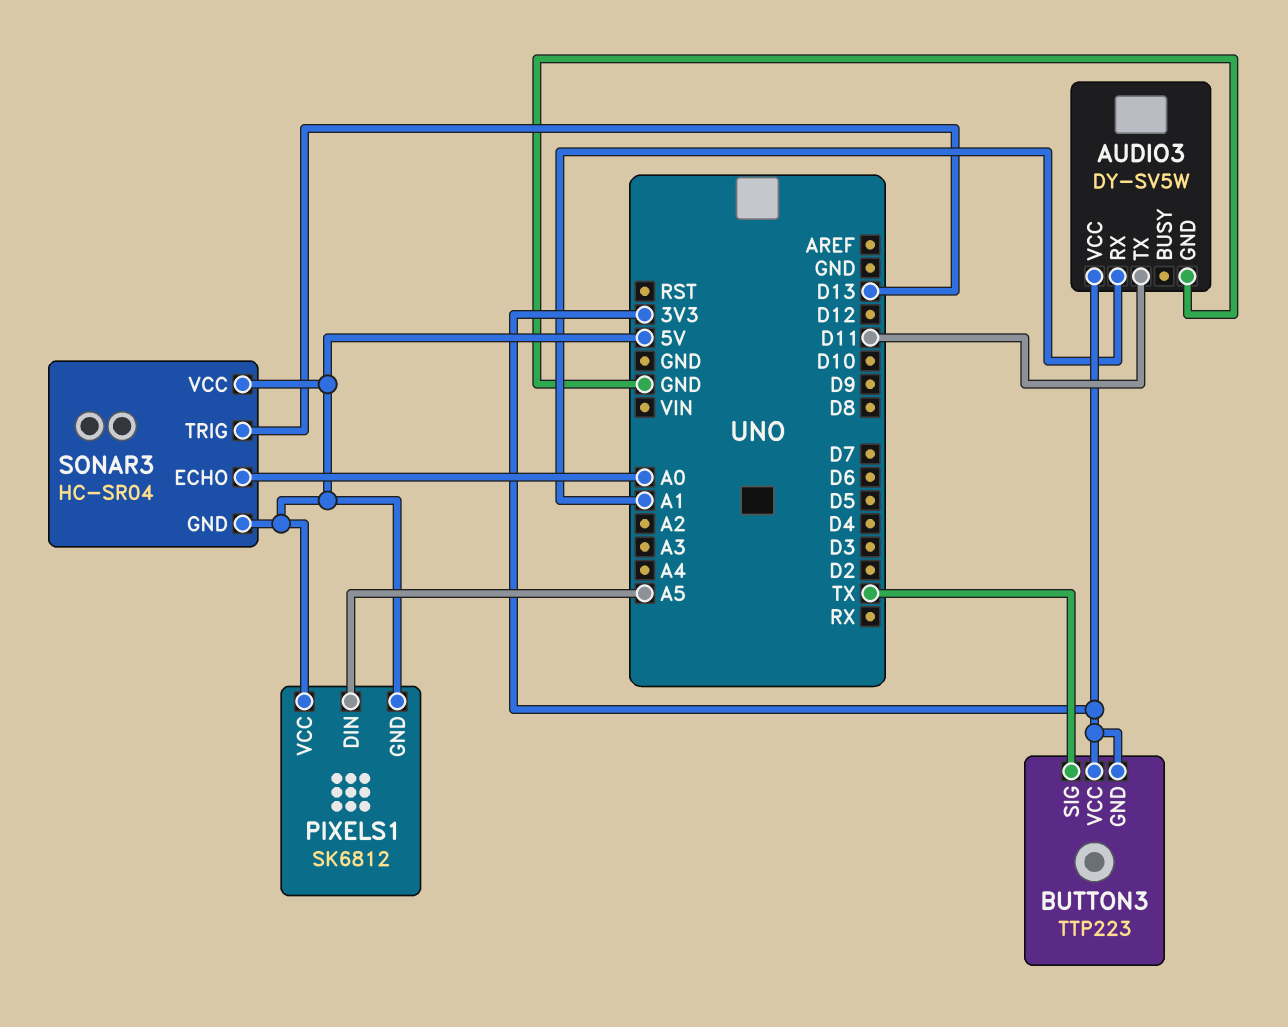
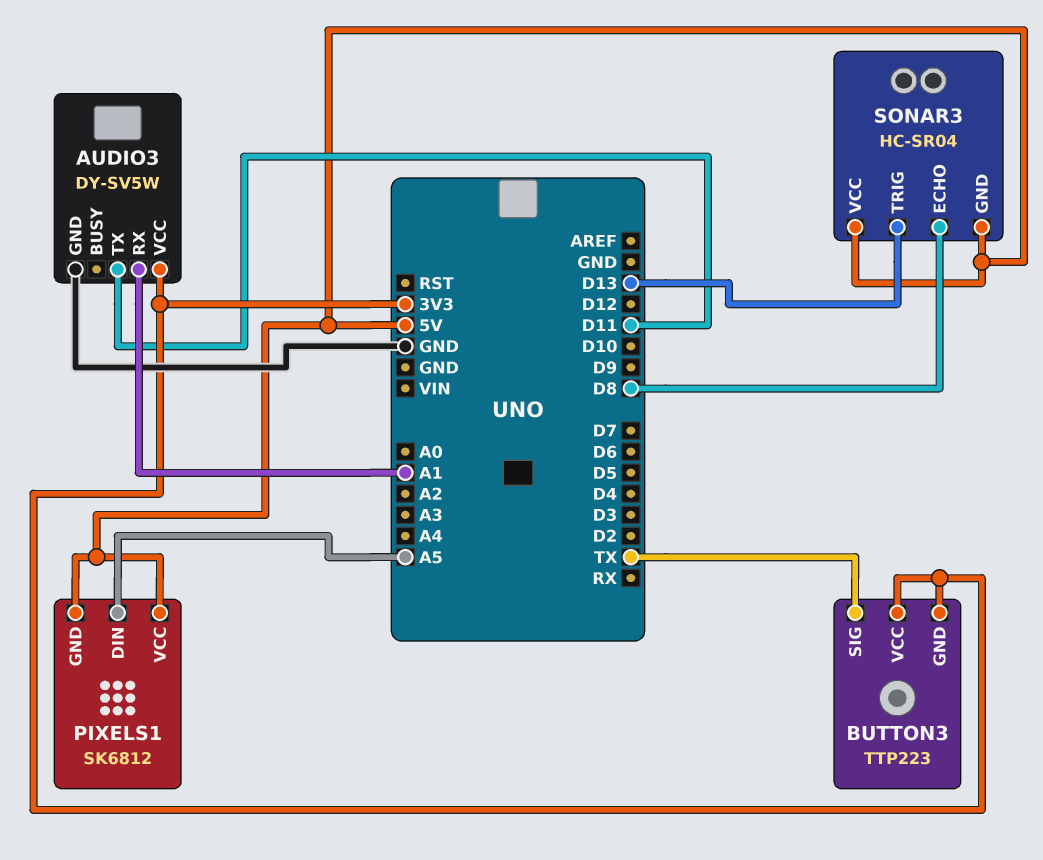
SONAR3 pin ECHO: A0 -> D8

